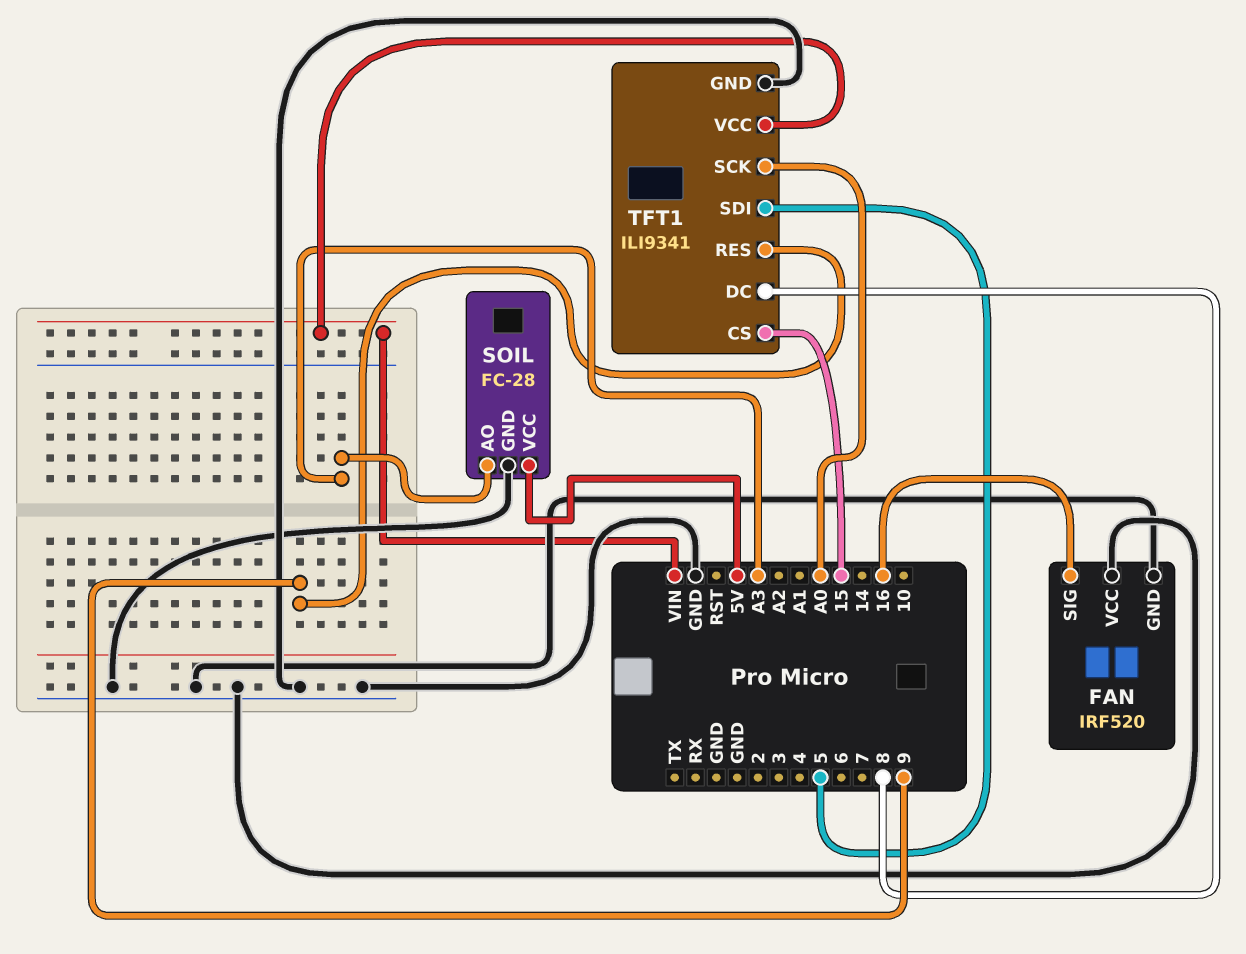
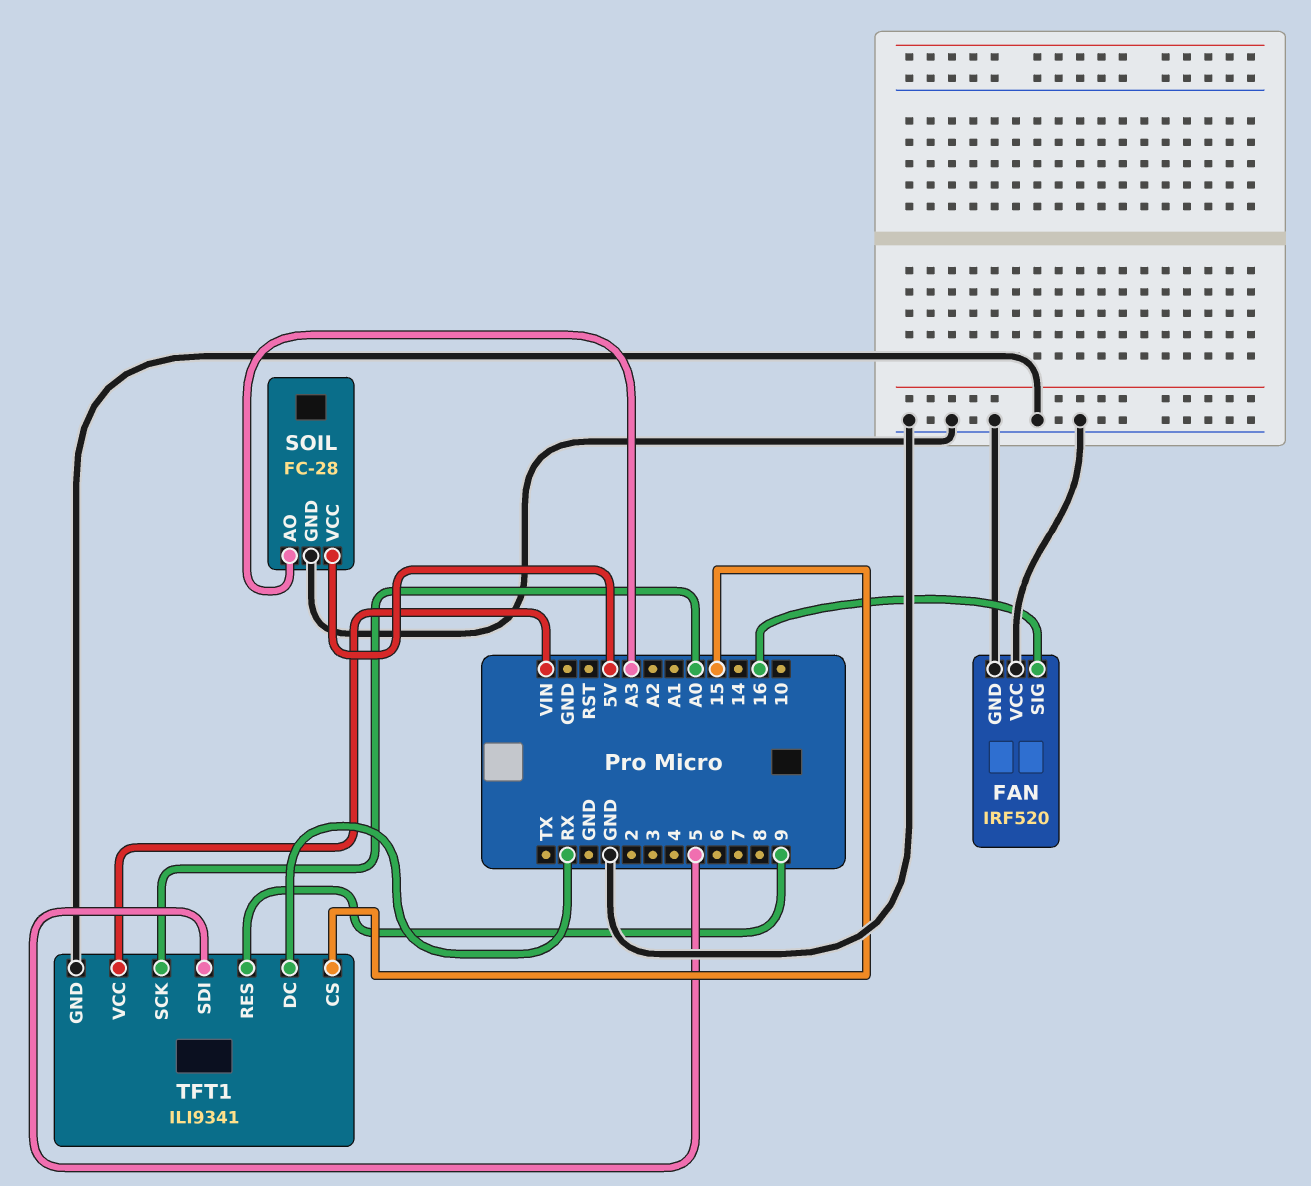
TFT1 pin DC: 8 -> RX

